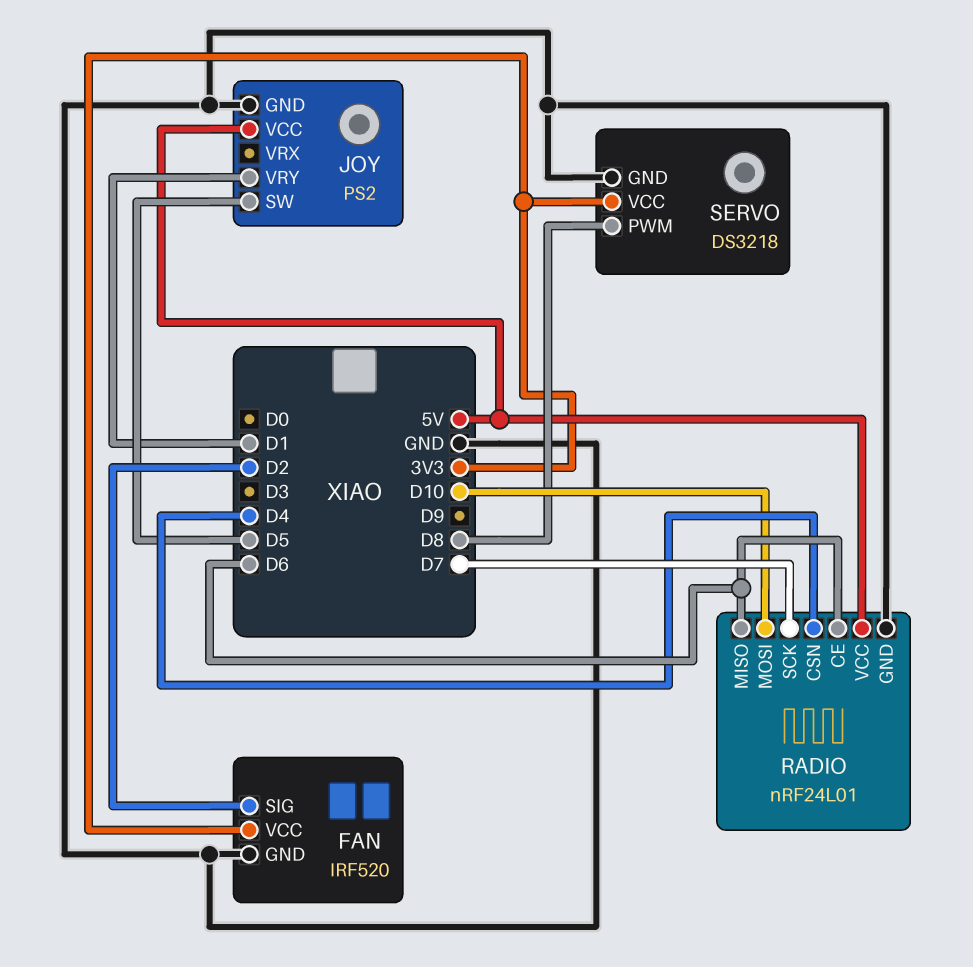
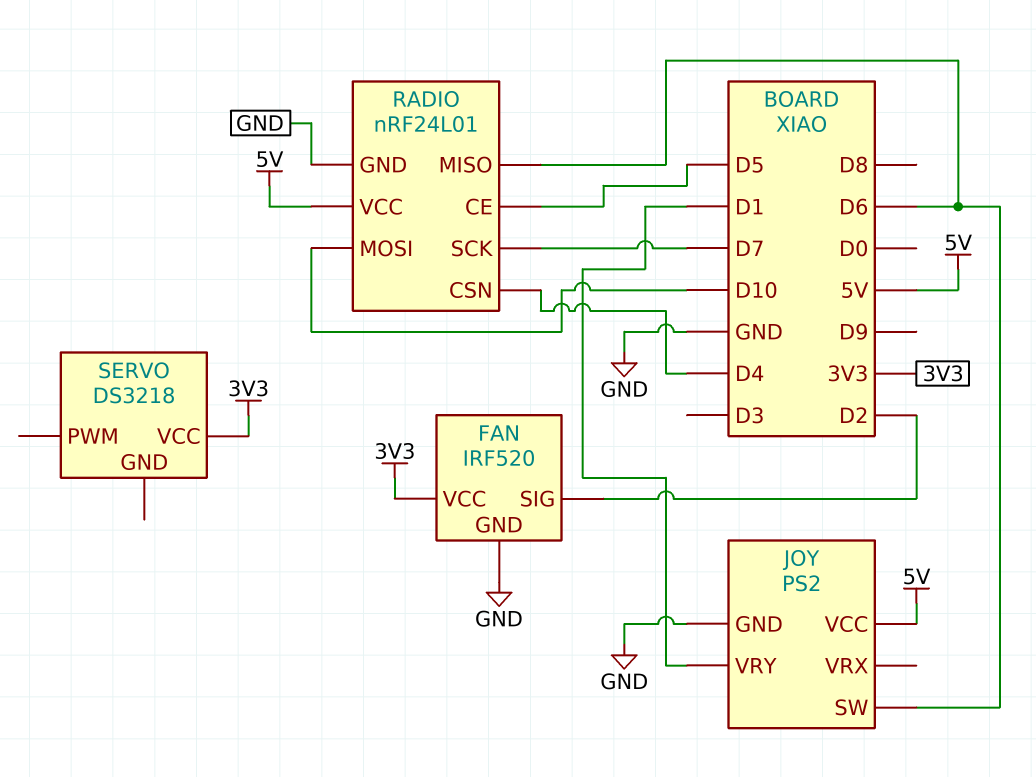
JOY pin SW: D5 -> D6
RADIO pin CE: D6 -> D5
SERVO pin GND: GND -> none
SERVO pin PWM: D8 -> none

